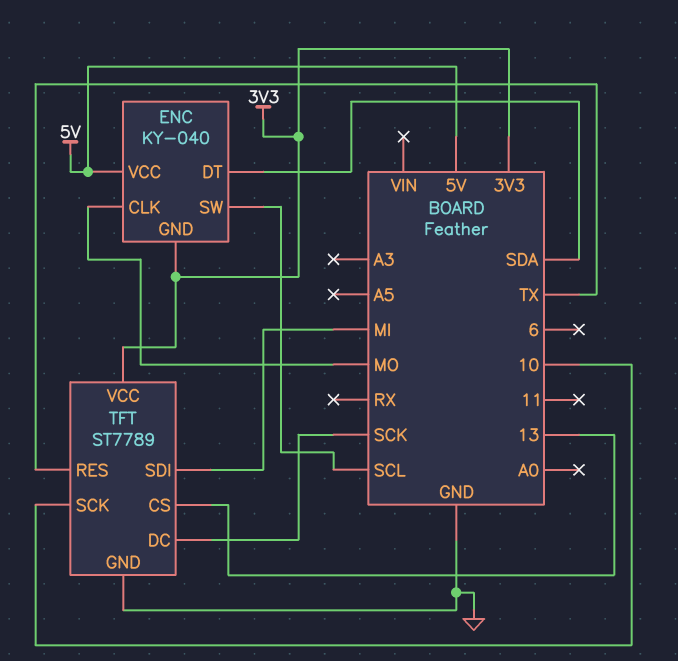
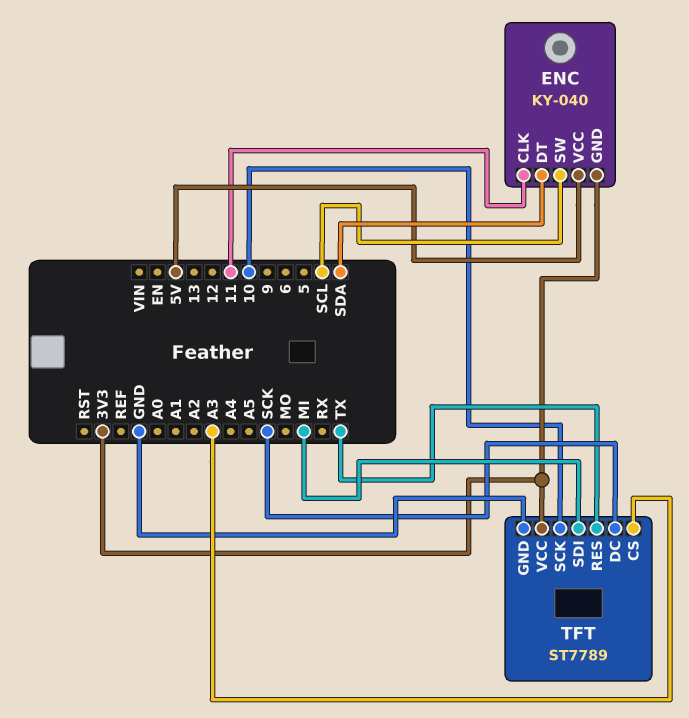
ENC pin CLK: MO -> 11
TFT pin CS: 13 -> A3

